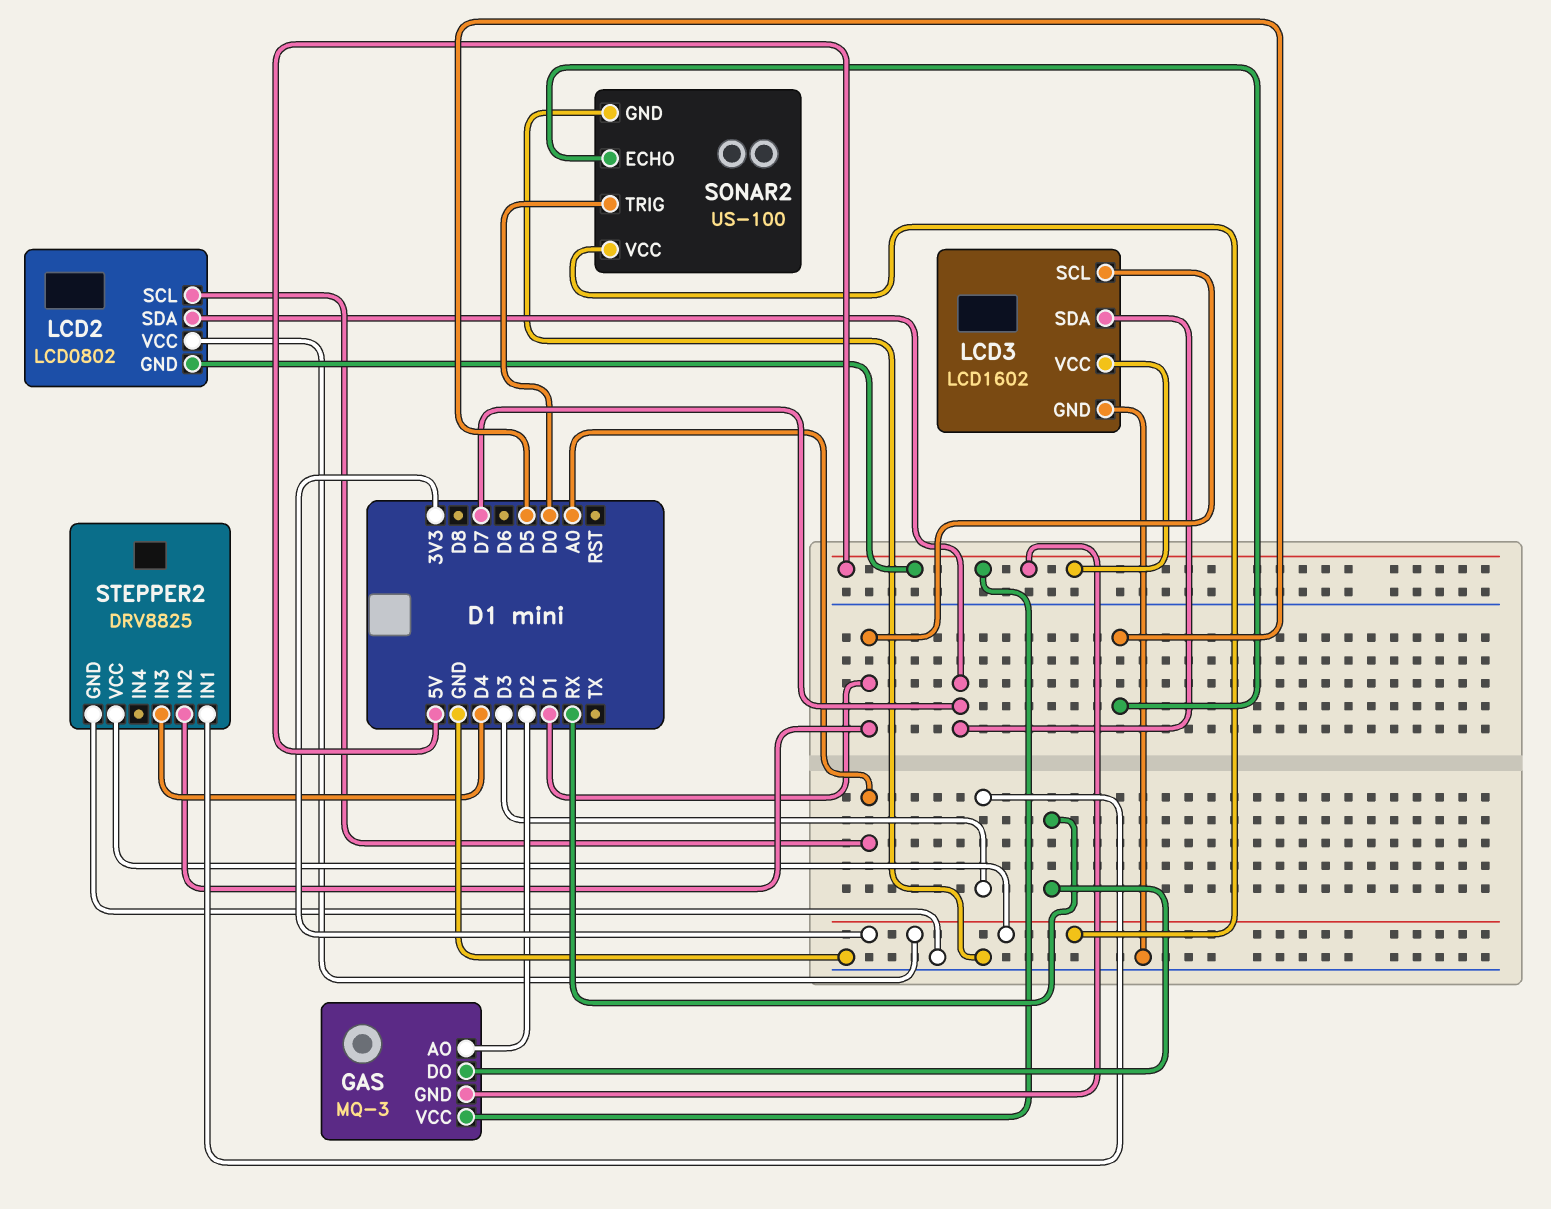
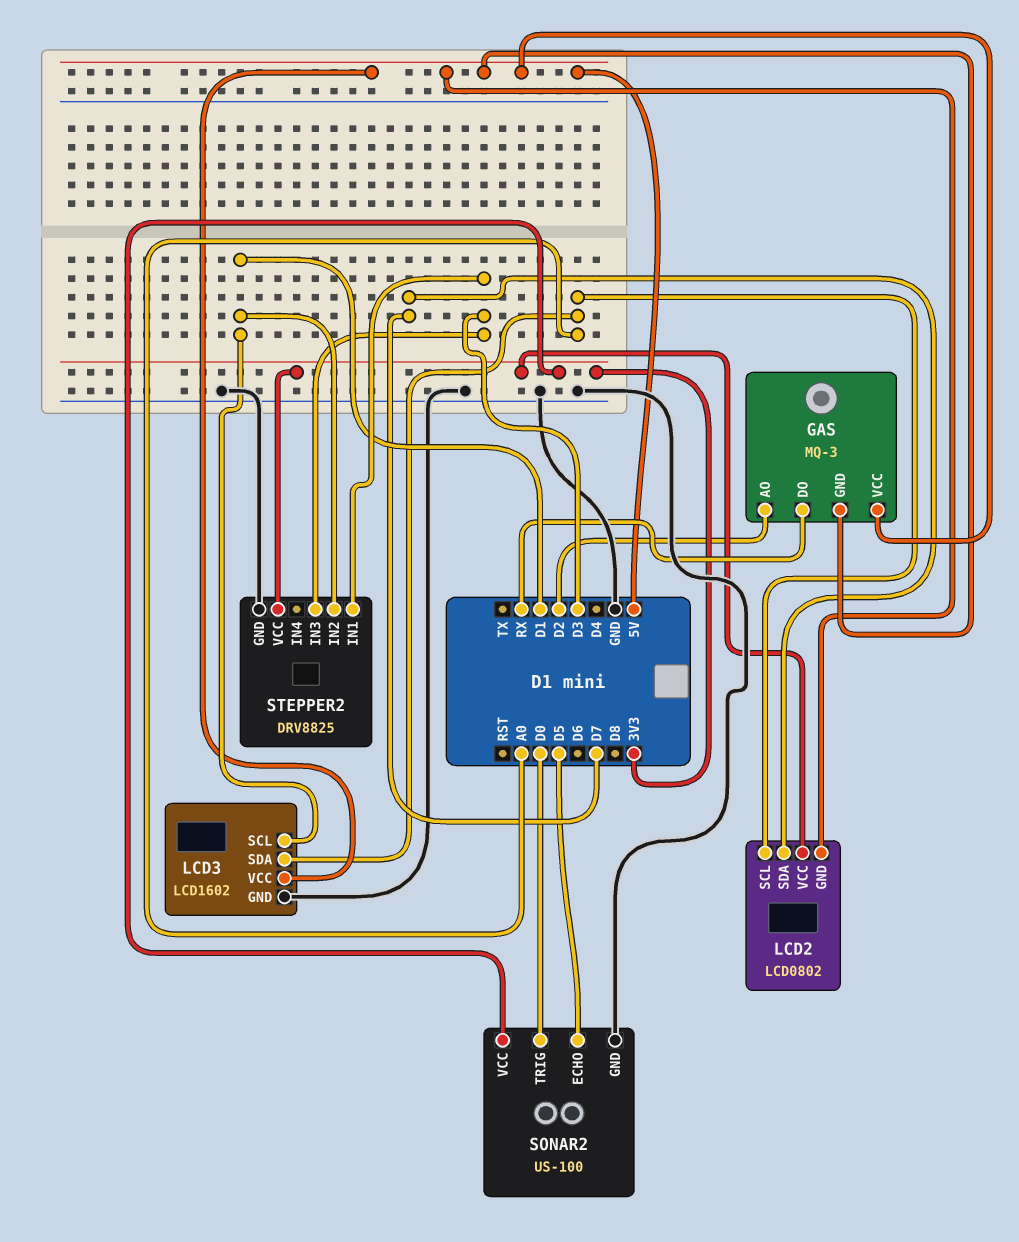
LCD3 pin SDA: D7 -> A0
STEPPER2 pin IN3: D4 -> D3

